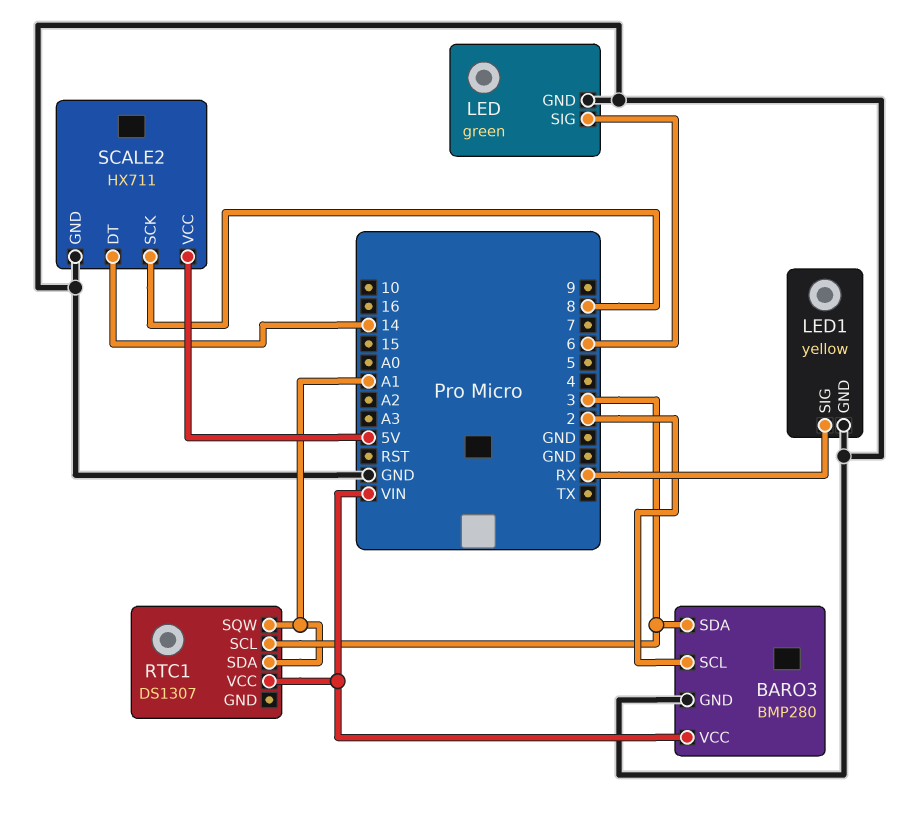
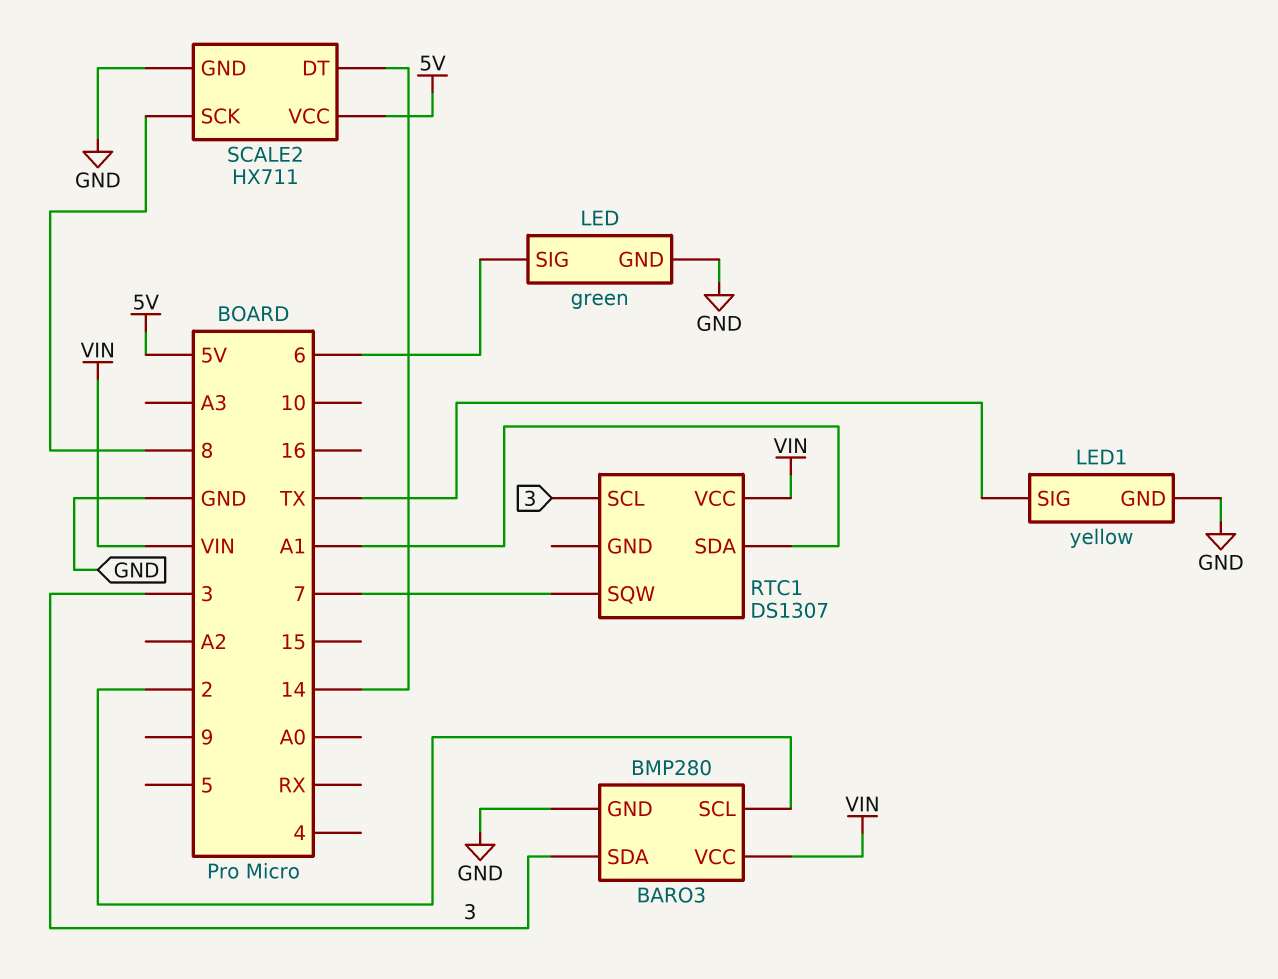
LED1 pin SIG: RX -> TX
RTC1 pin SQW: A1 -> 7

